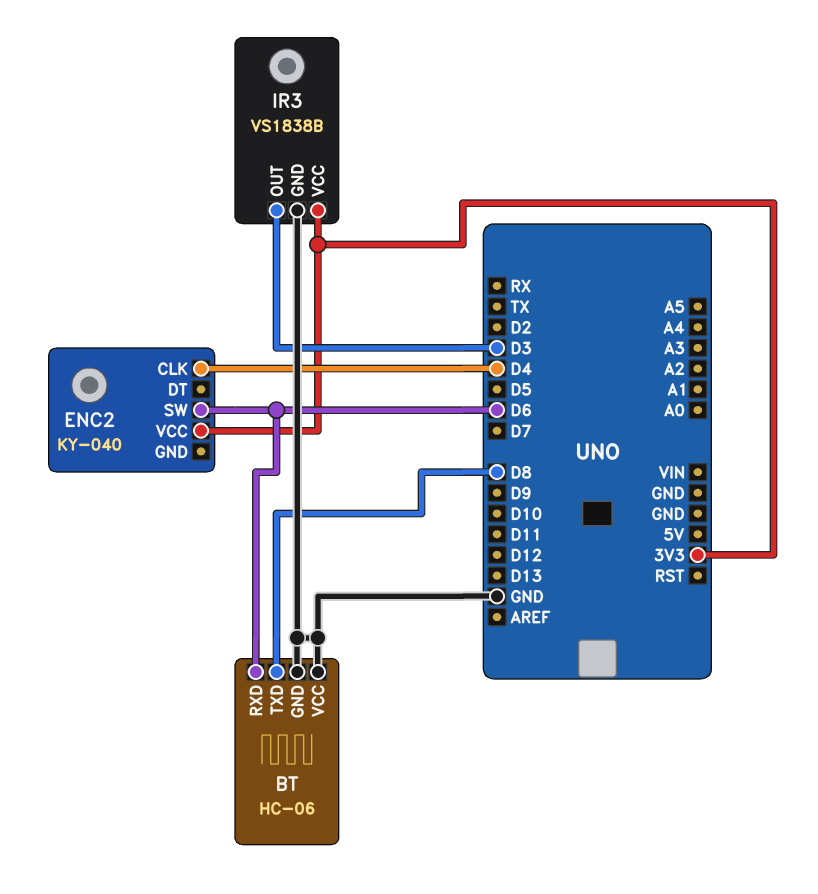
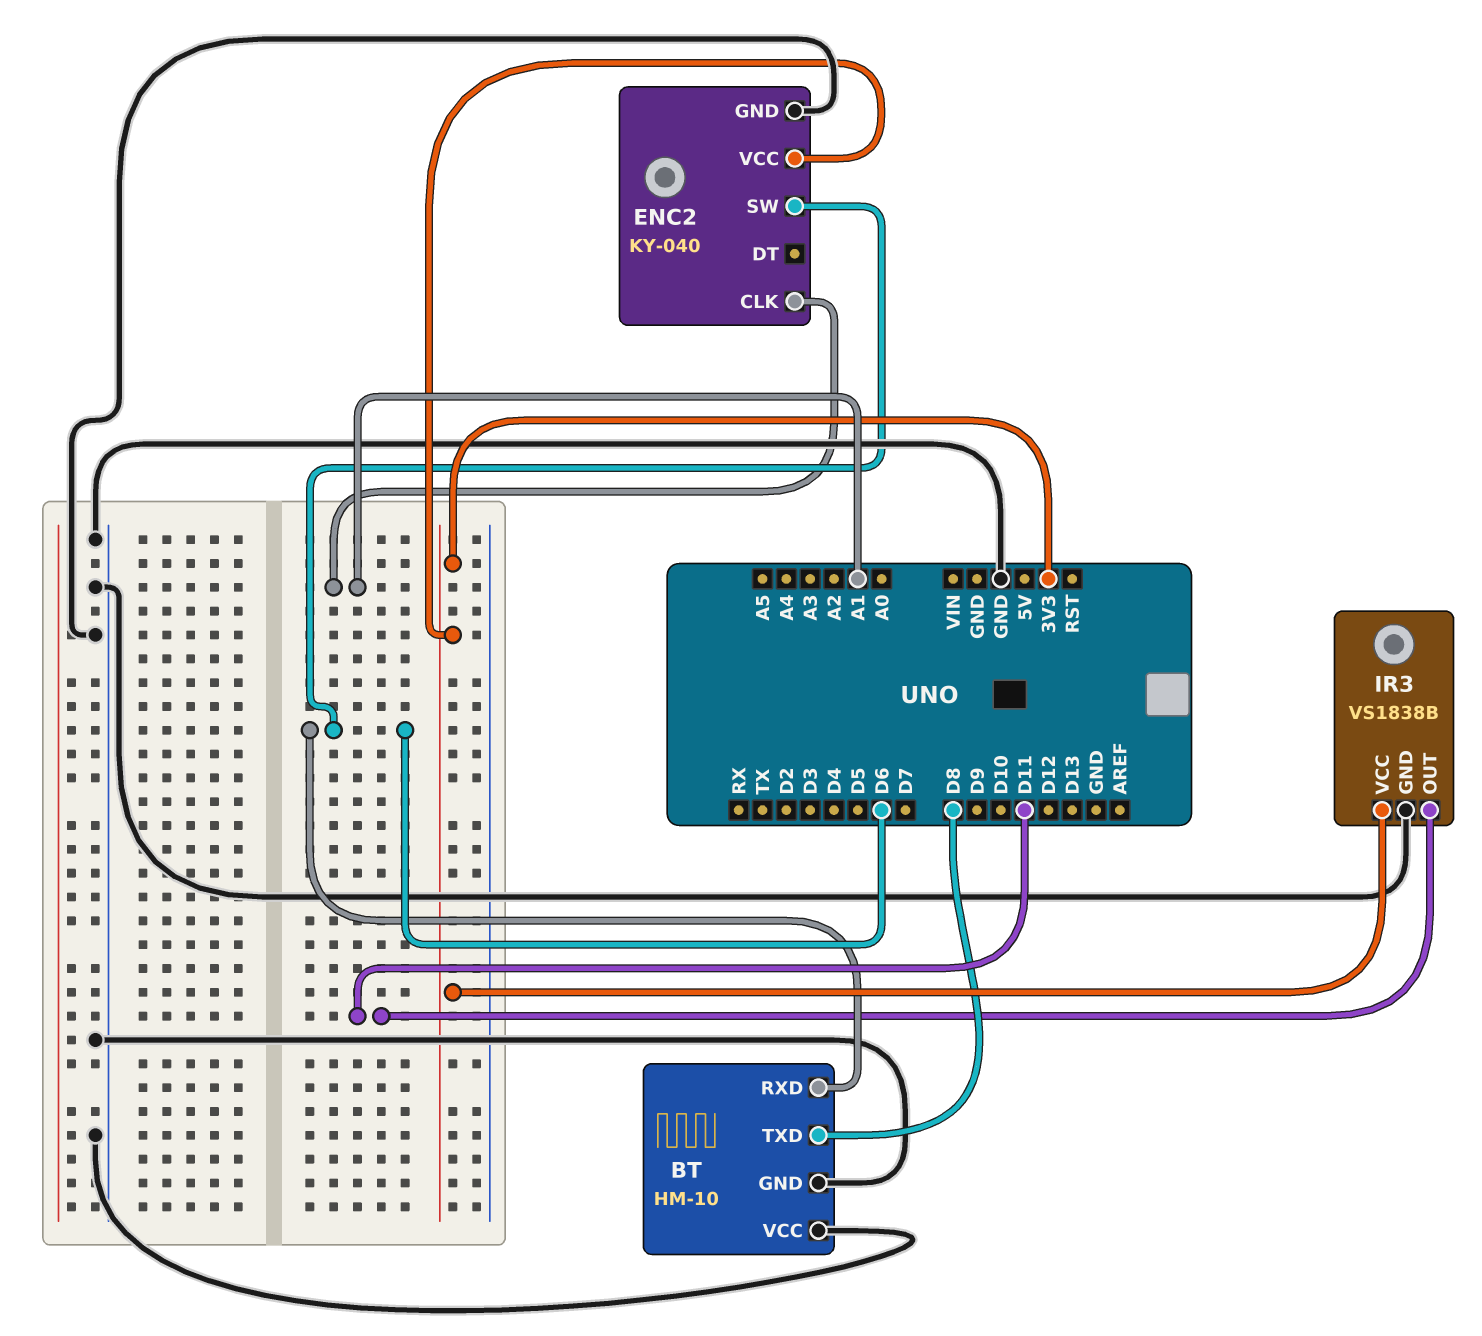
BT: HC-06 -> HM-10
ENC2 pin CLK: D4 -> A1
ENC2 pin GND: none -> GND
IR3 pin OUT: D3 -> D11

